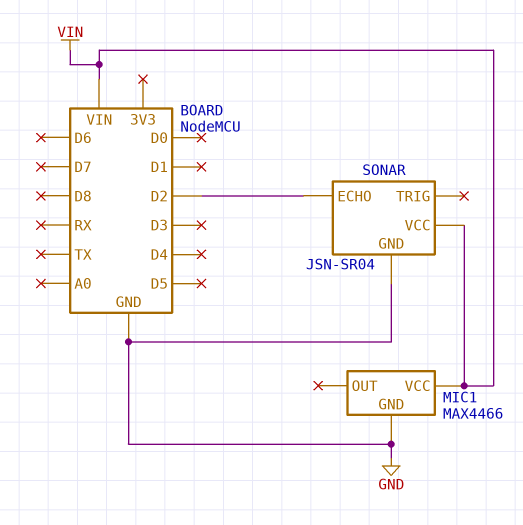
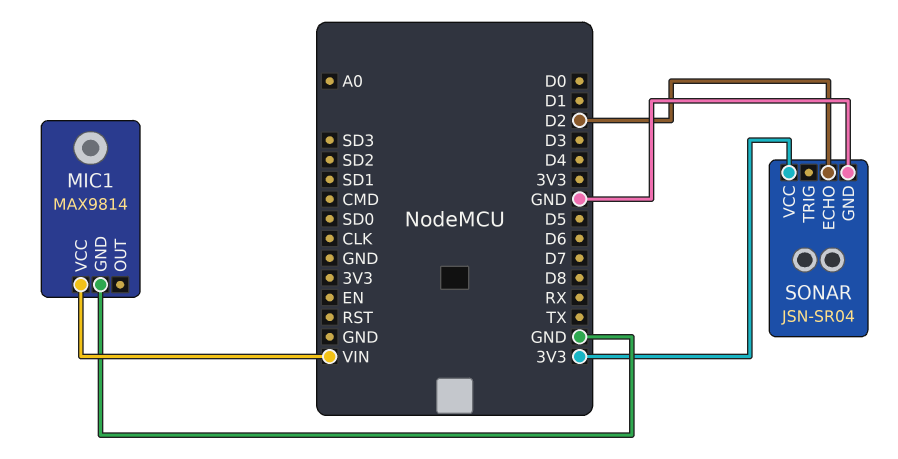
MIC1: MAX4466 -> MAX9814
SONAR pin VCC: VIN -> 3V3

